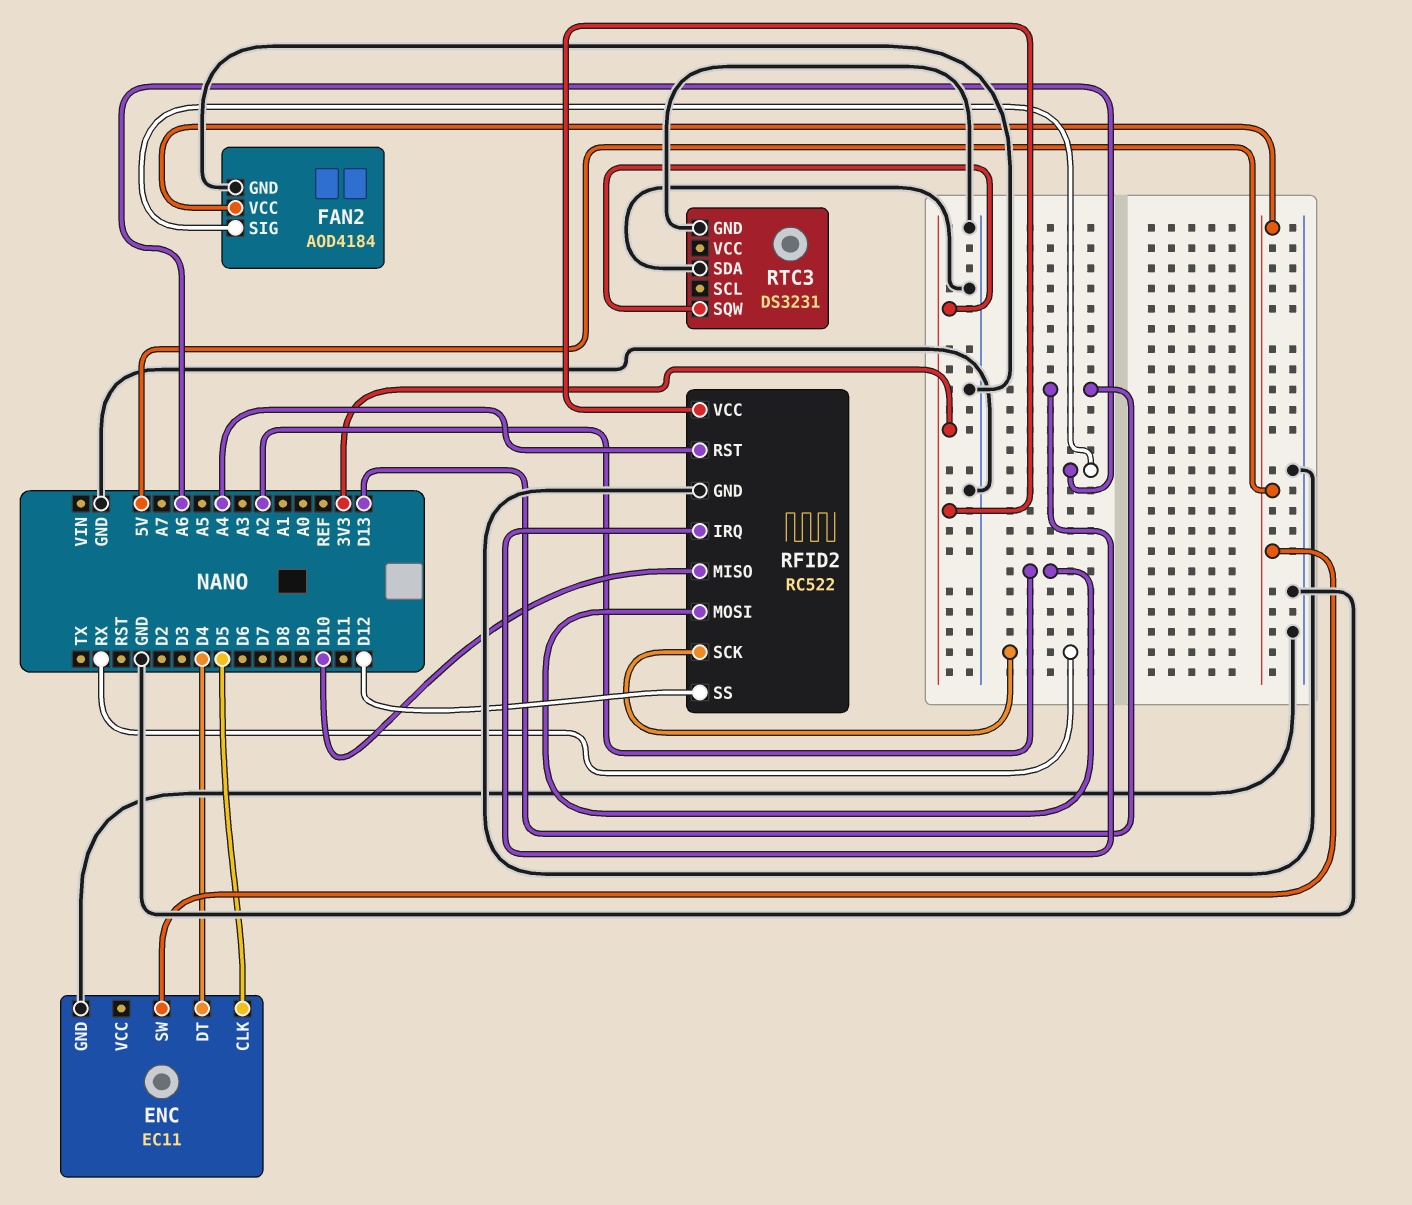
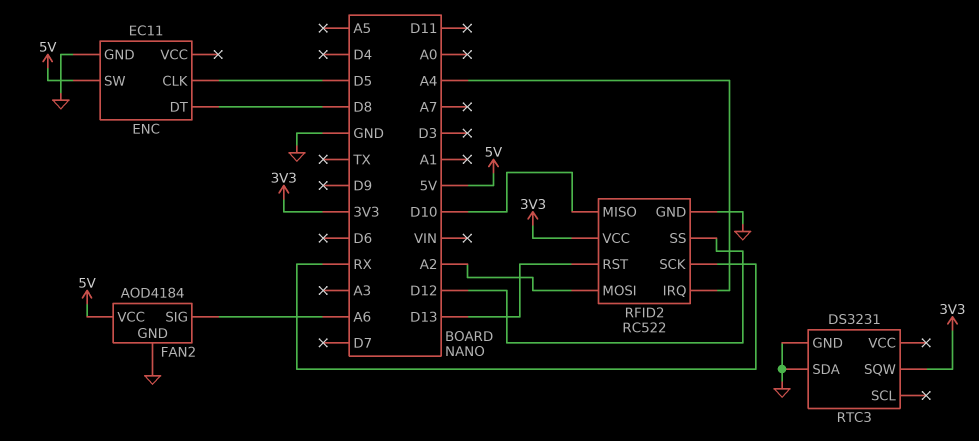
ENC pin DT: D4 -> D8
RFID2 pin IRQ: D13 -> A4
RFID2 pin RST: A4 -> D13

